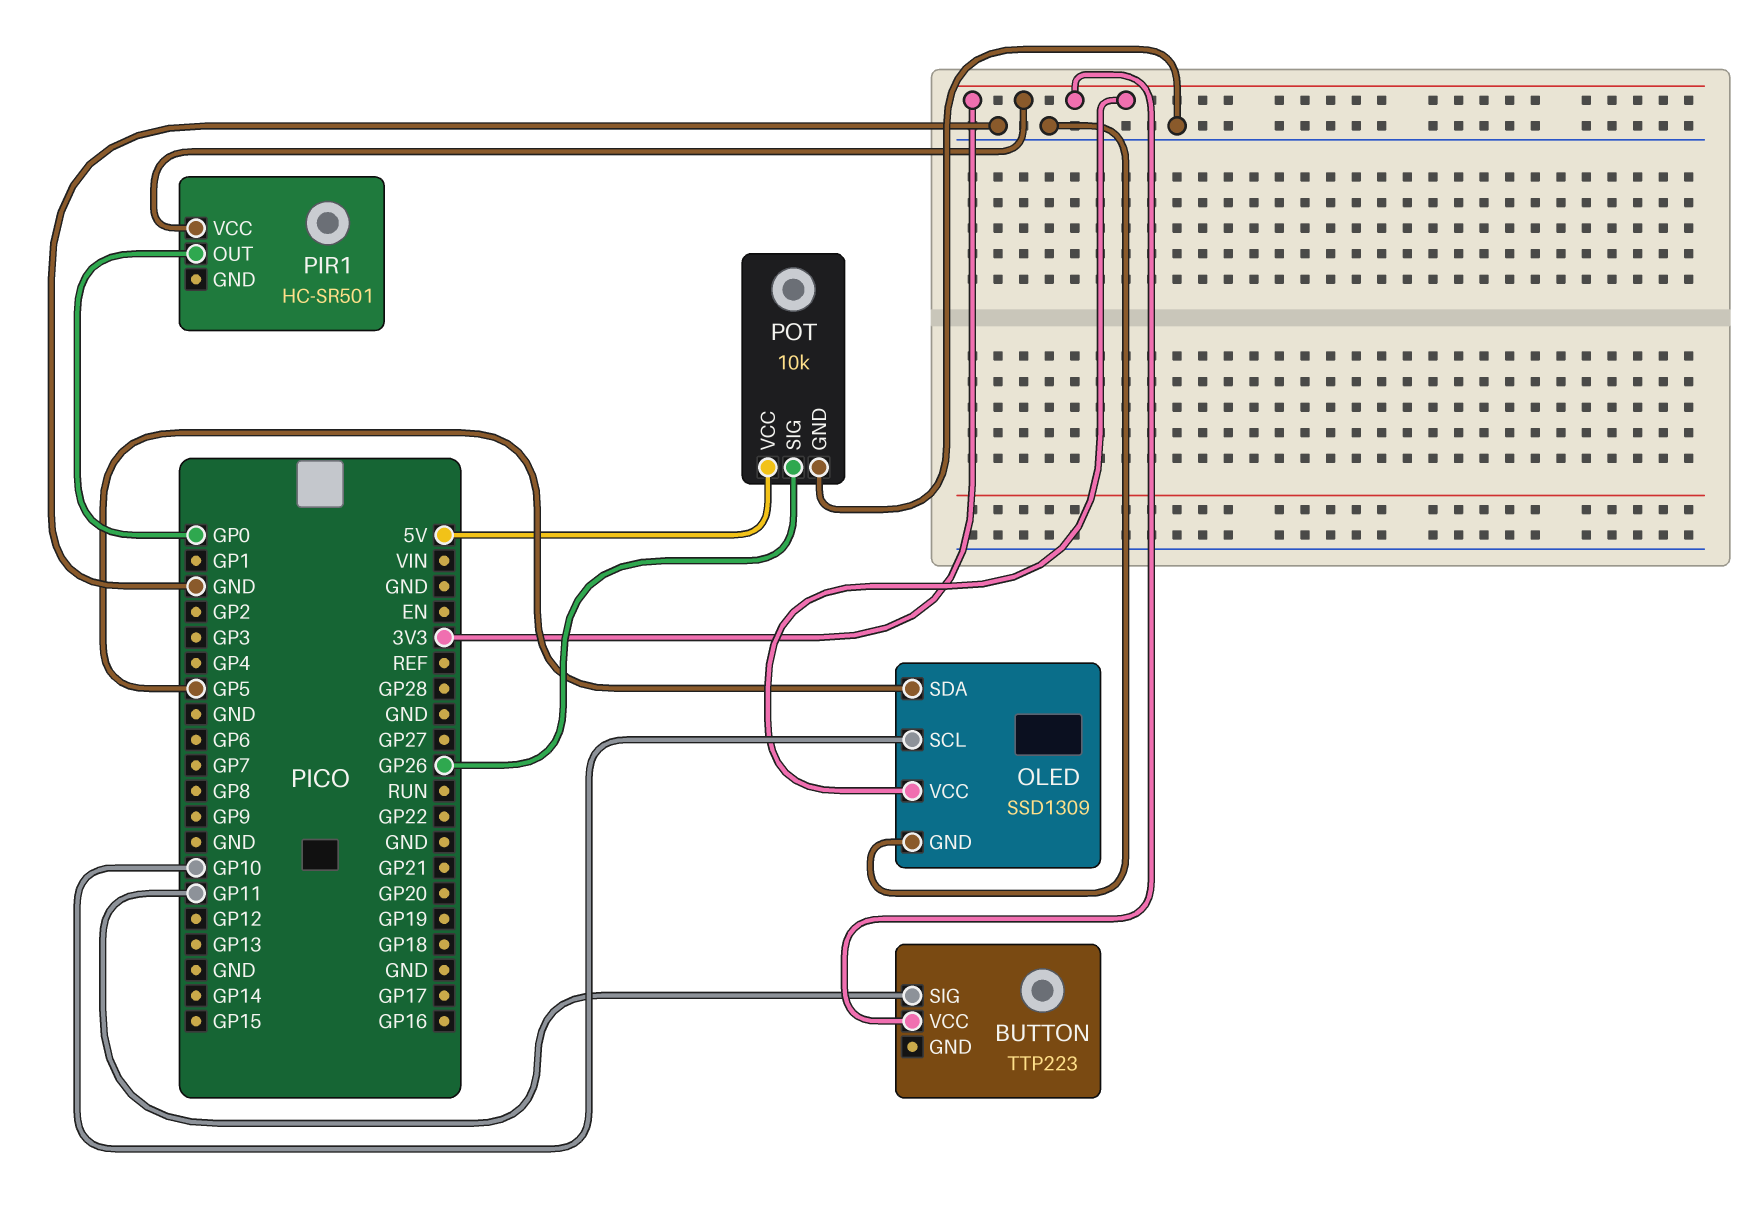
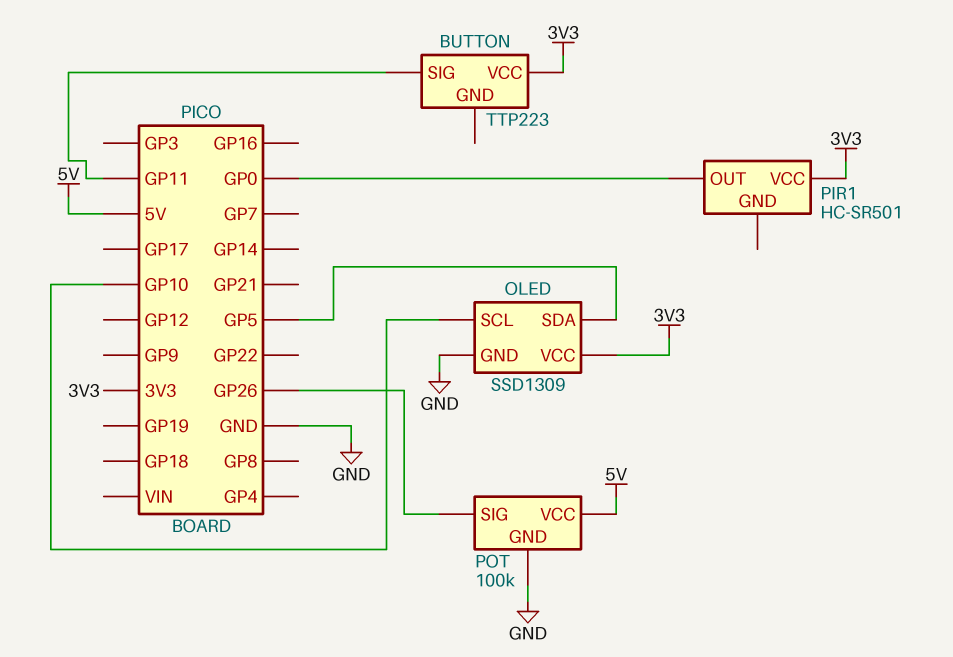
POT: 10k -> 100k

